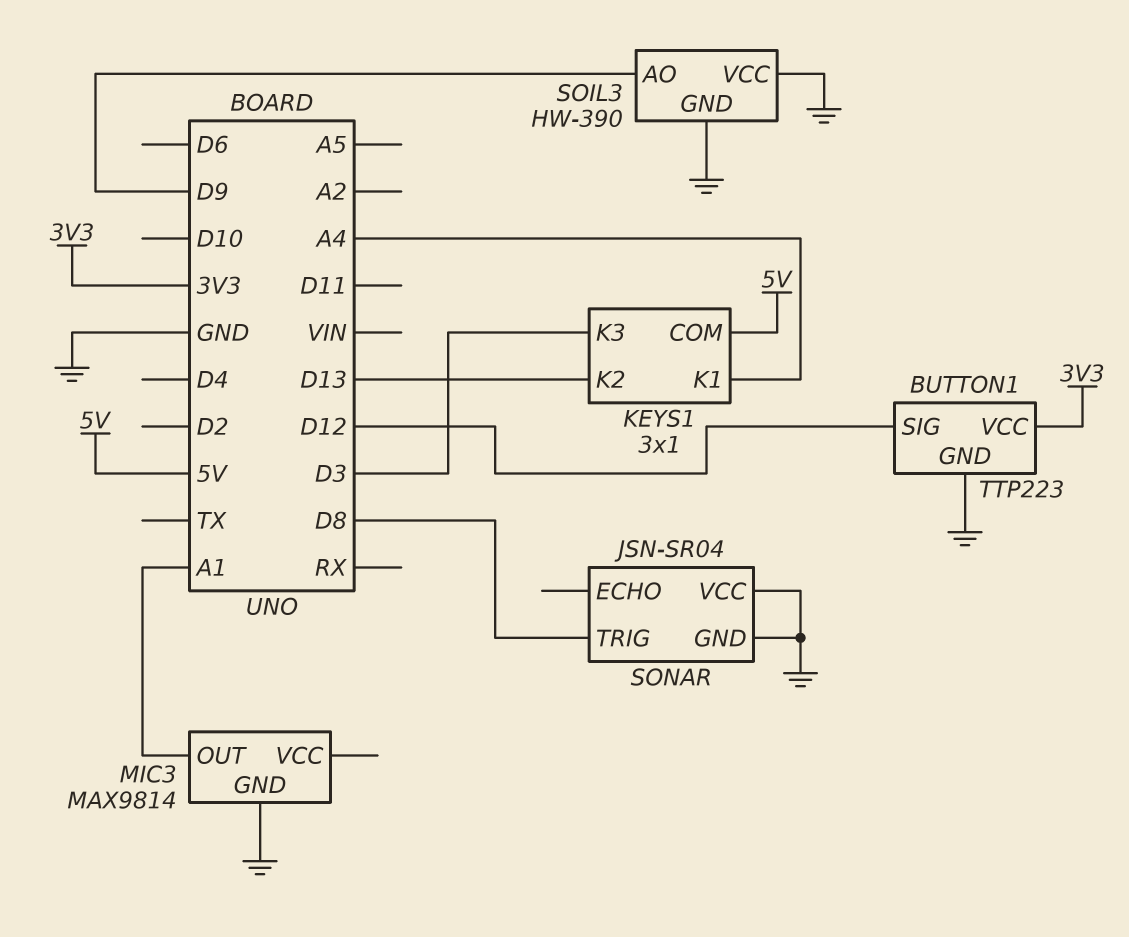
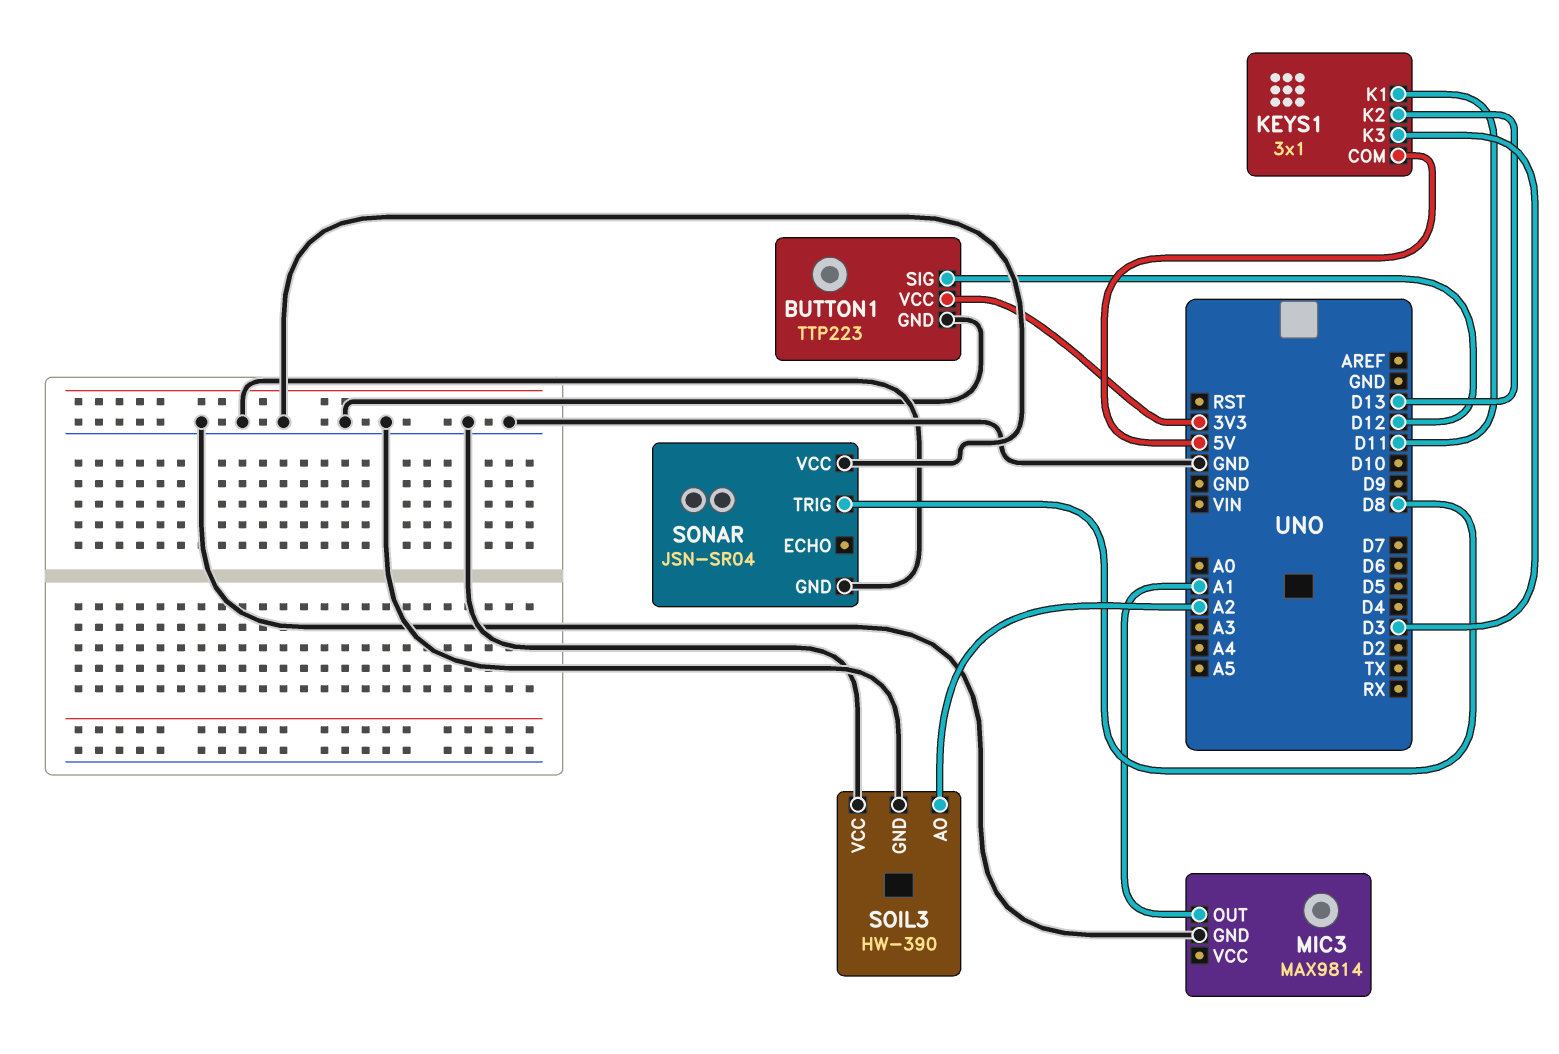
KEYS1 pin K1: A4 -> D11
SOIL3 pin AO: D9 -> A2

